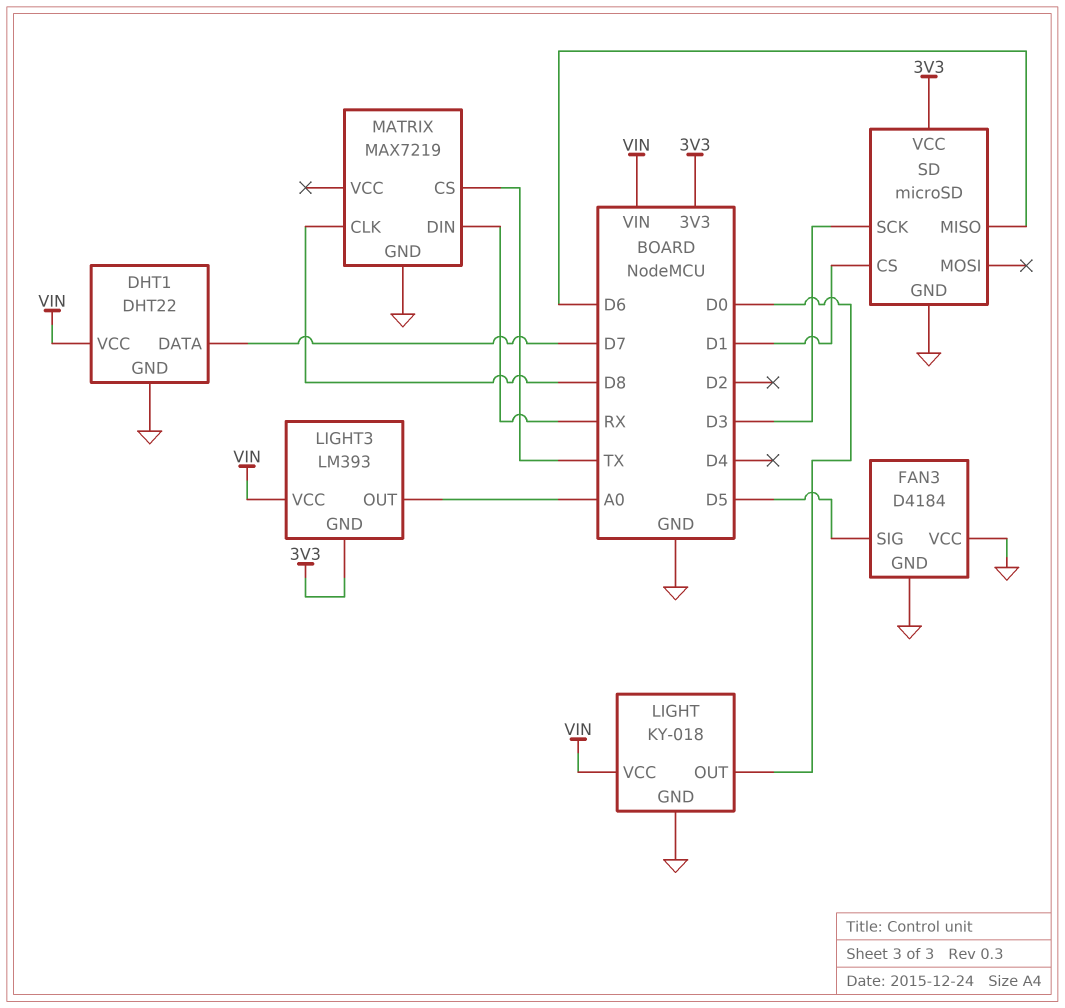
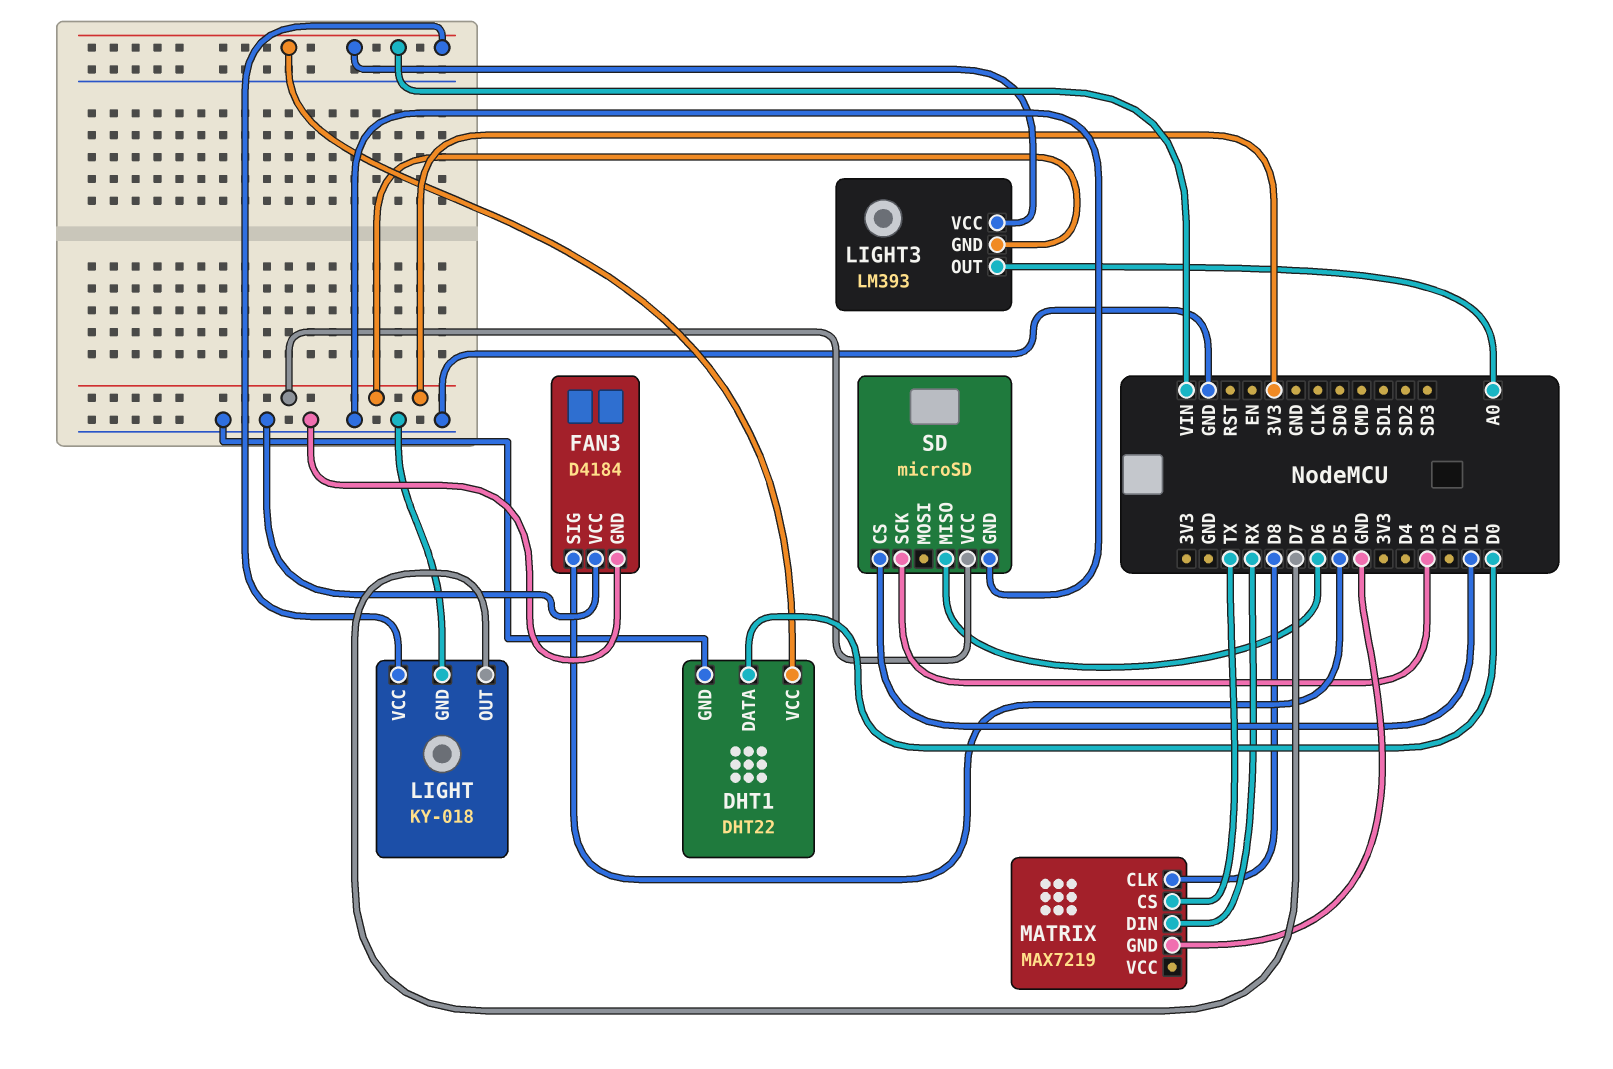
DHT1 pin DATA: D7 -> D0
LIGHT pin OUT: D0 -> D7

